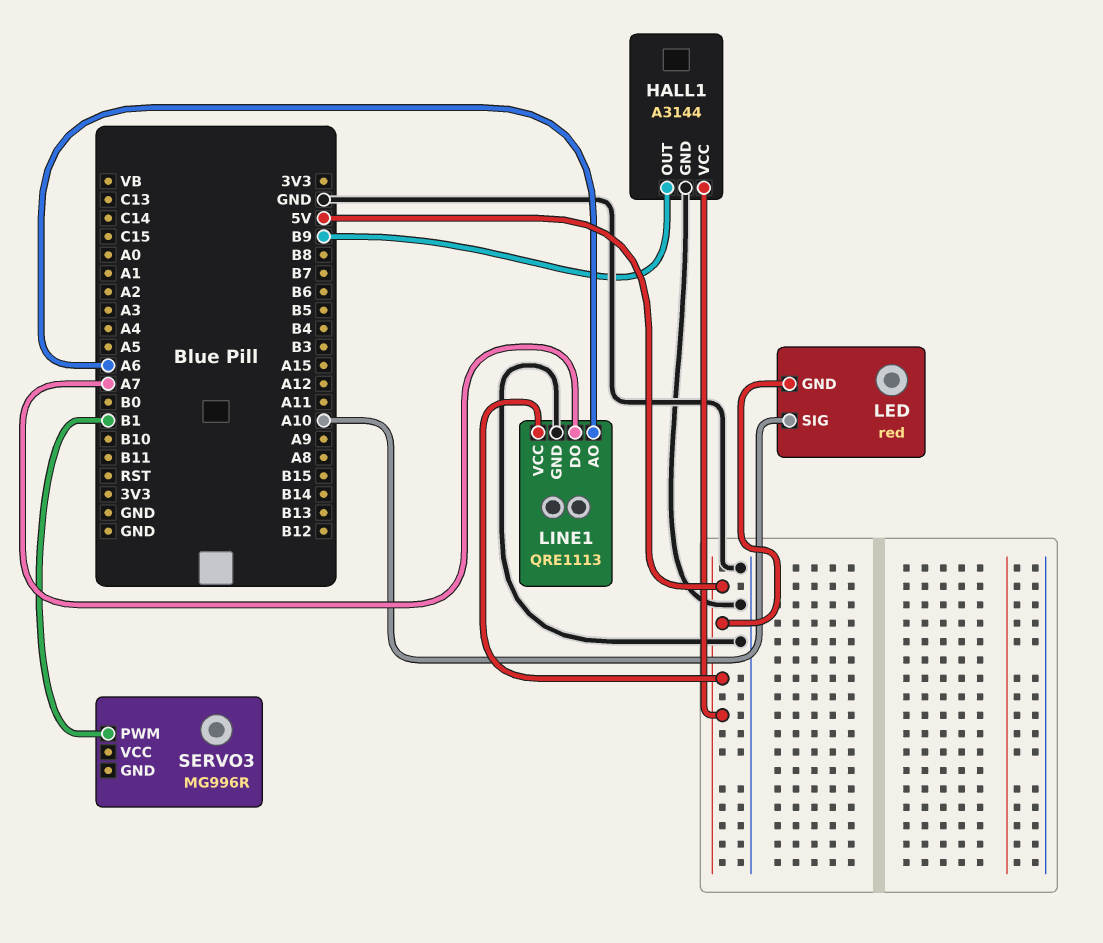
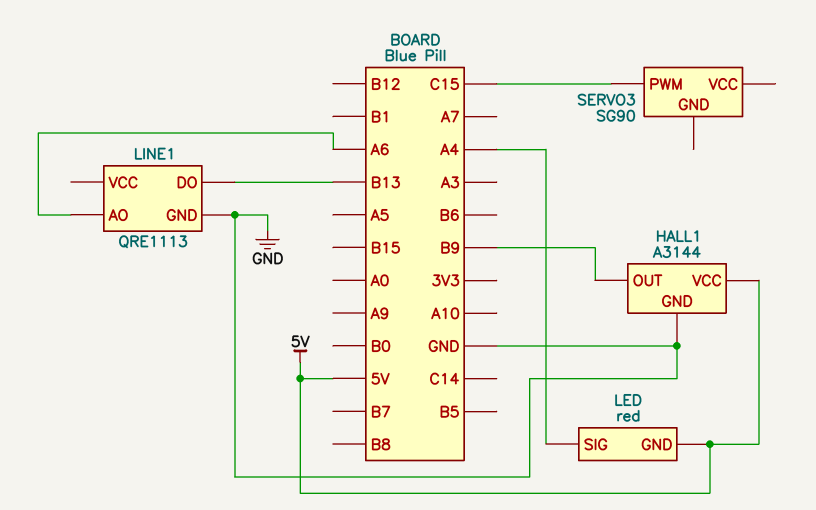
LED pin SIG: A10 -> A4
LINE1 pin DO: A7 -> B13
LINE1 pin VCC: 5V -> none
SERVO3: MG996R -> SG90
SERVO3 pin PWM: B1 -> C15

